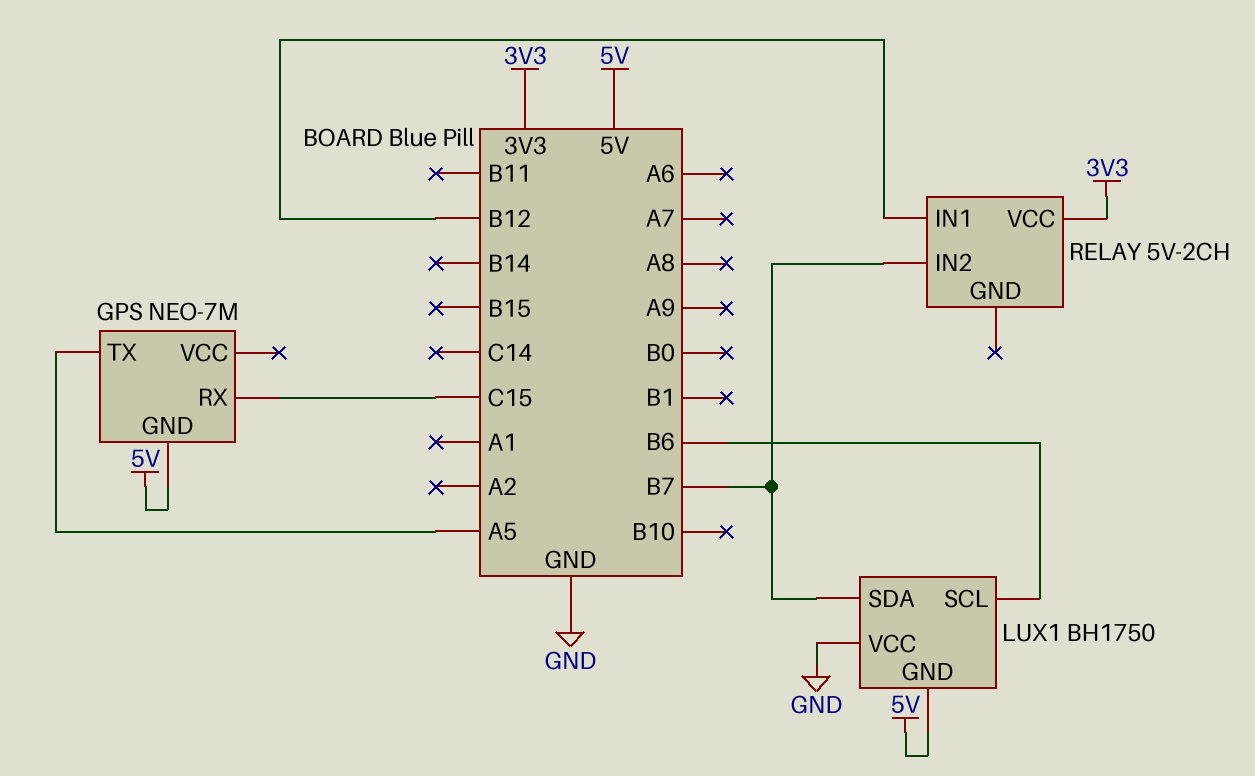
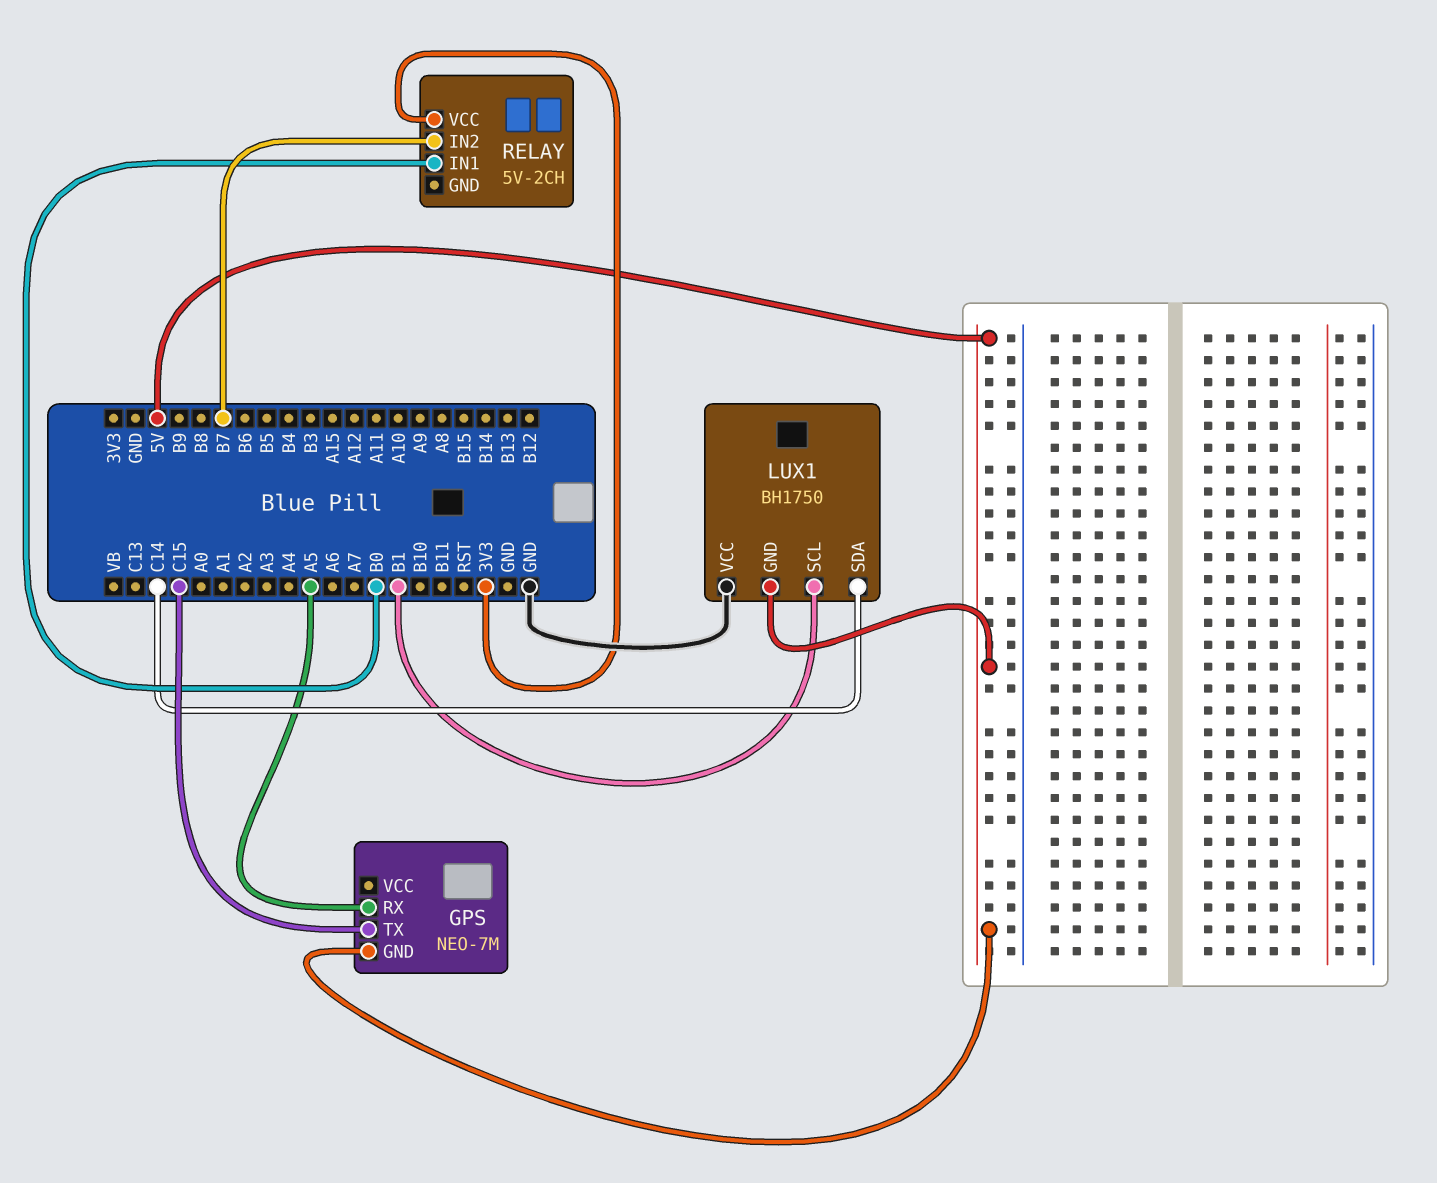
GPS pin RX: C15 -> A5
GPS pin TX: A5 -> C15
LUX1 pin SCL: B6 -> B1
LUX1 pin SDA: B7 -> C14
RELAY pin IN1: B12 -> B0

